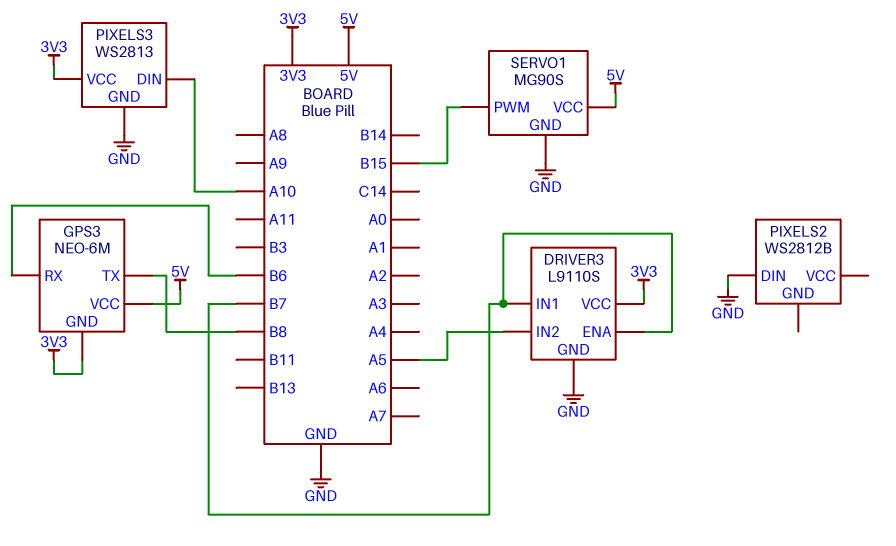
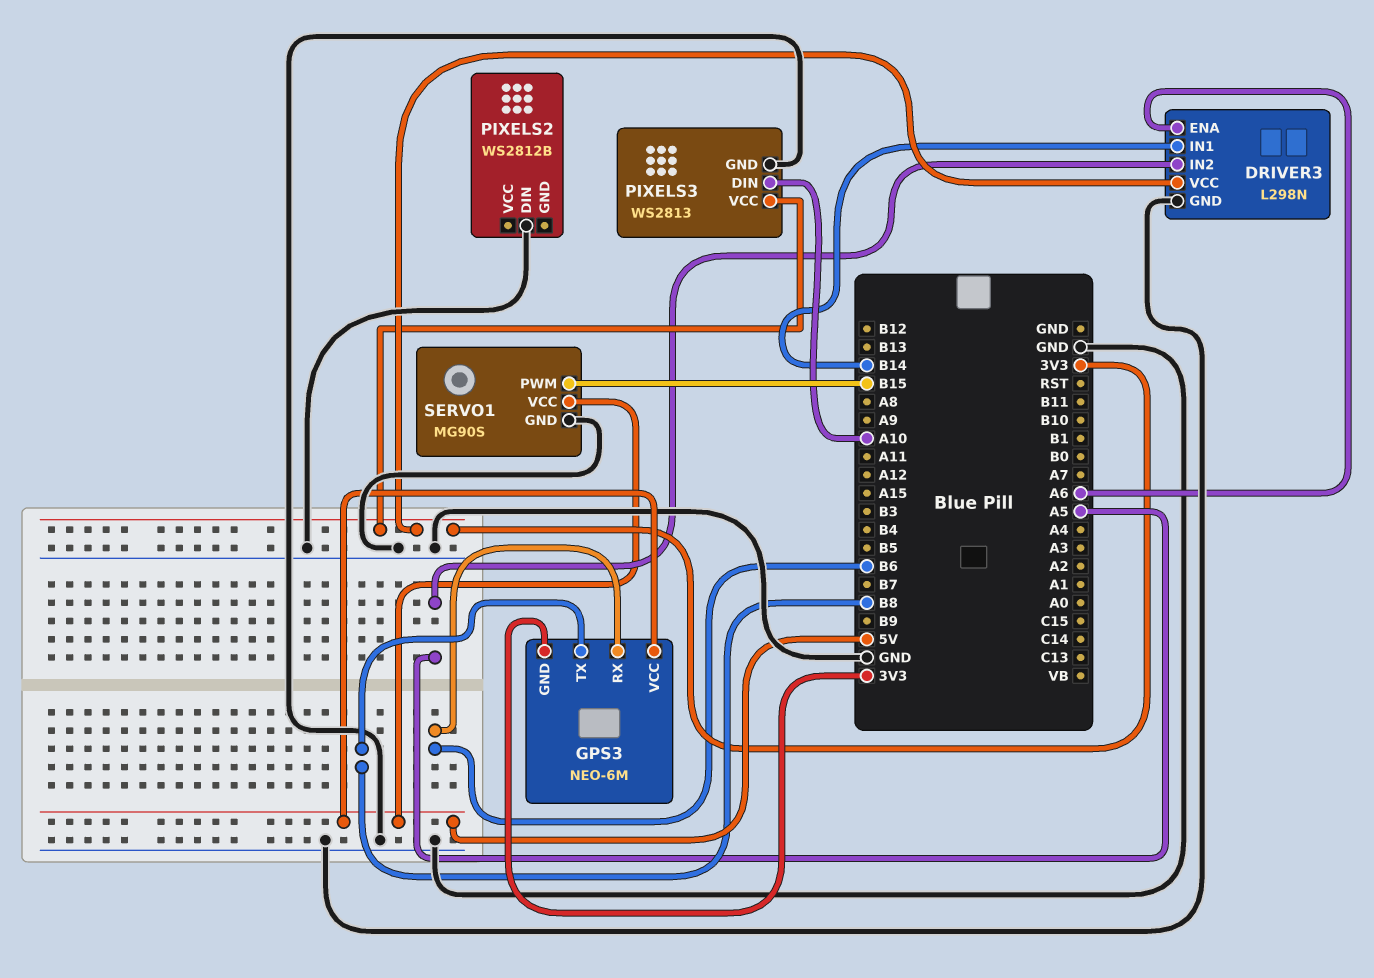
DRIVER3: L9110S -> L298N
DRIVER3 pin ENA: B7 -> A6
DRIVER3 pin IN1: B7 -> B14

